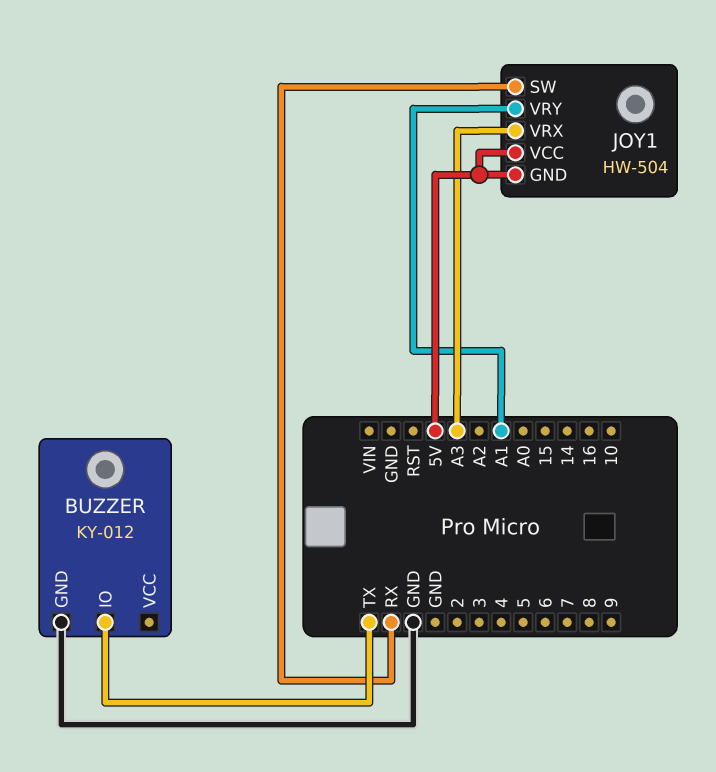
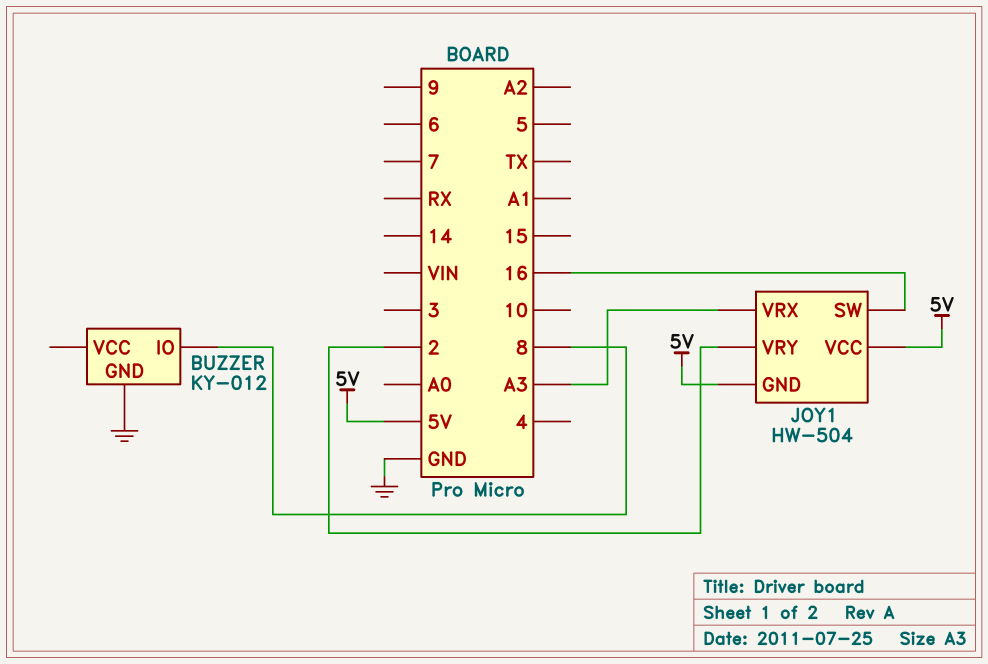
BUZZER pin IO: TX -> 8
JOY1 pin SW: RX -> 16
JOY1 pin VRY: A1 -> 2

